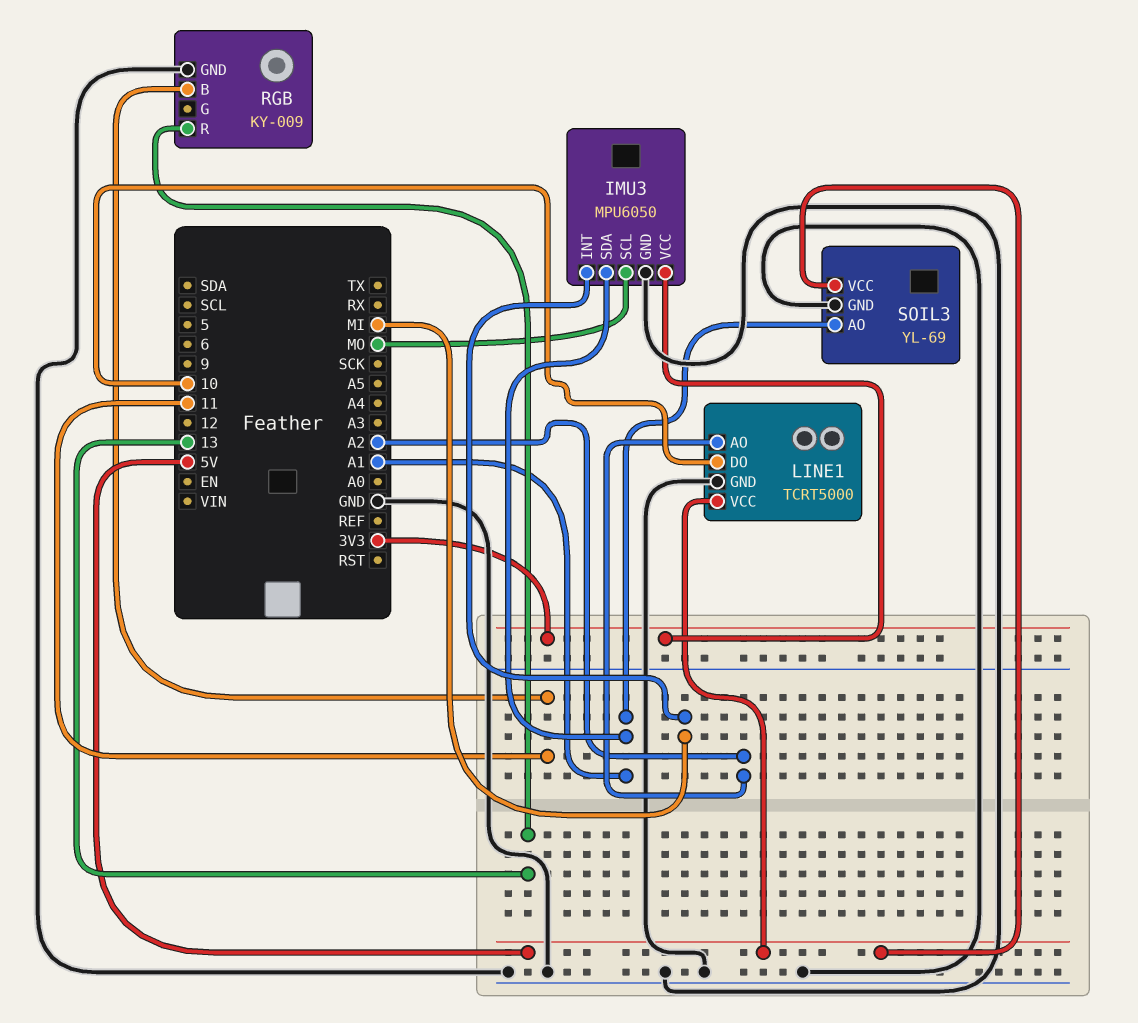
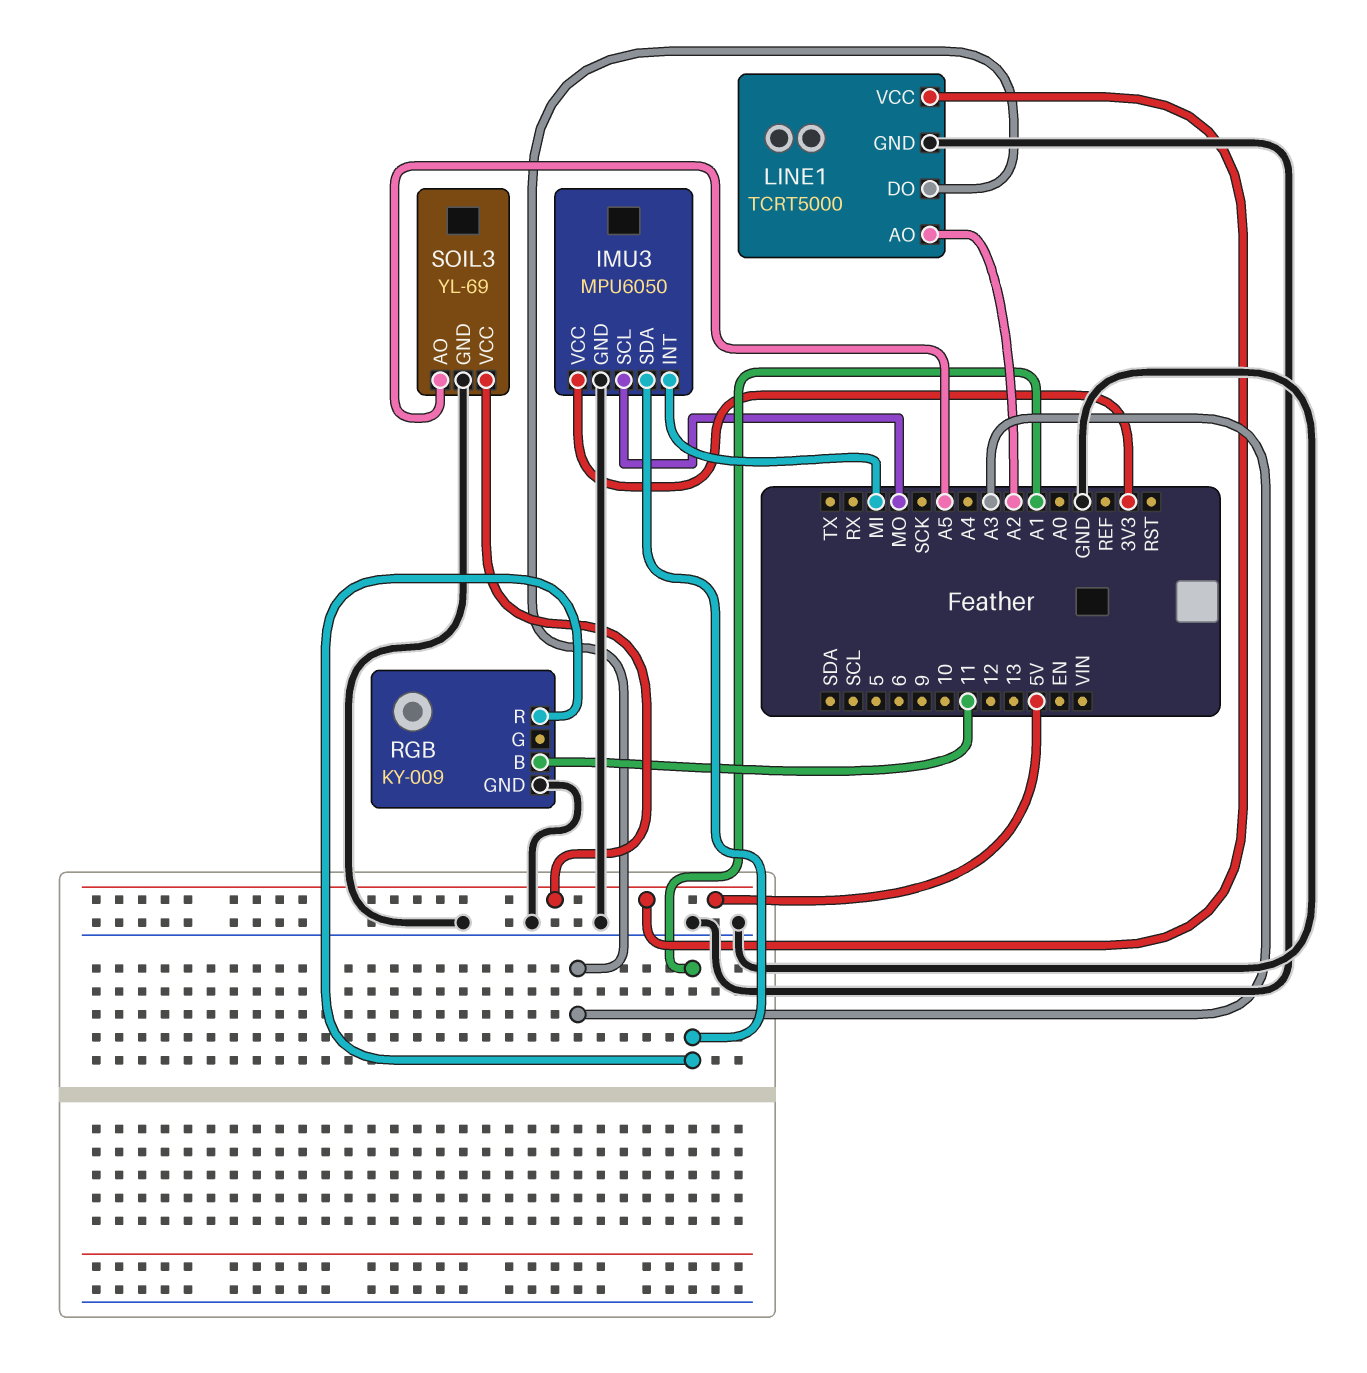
LINE1 pin DO: 10 -> A3
RGB pin R: 13 -> A1
SOIL3 pin AO: A1 -> A5

